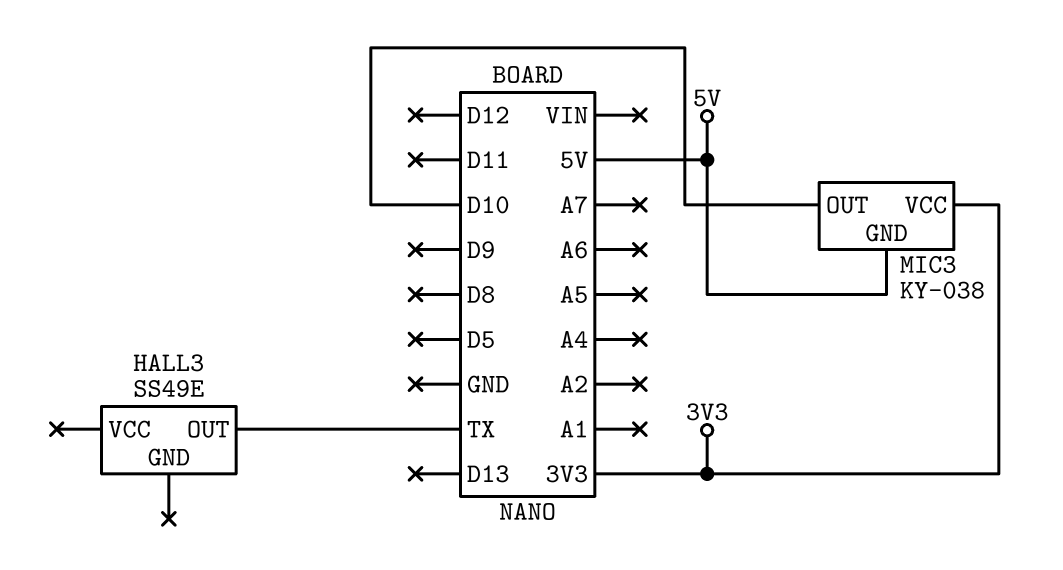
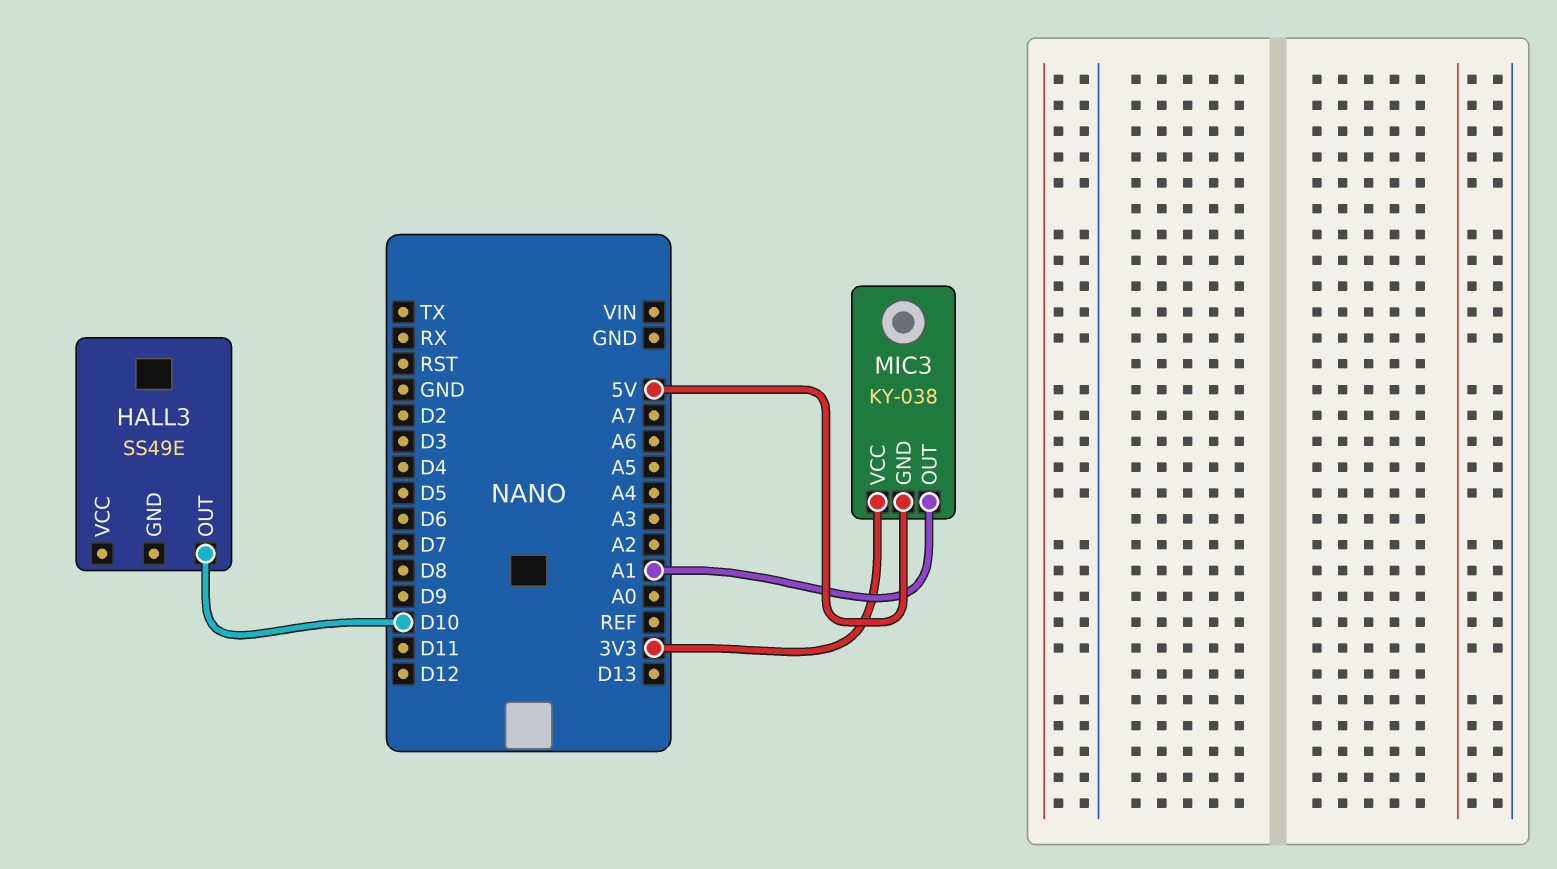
HALL3 pin OUT: TX -> D10
MIC3 pin OUT: D10 -> A1

